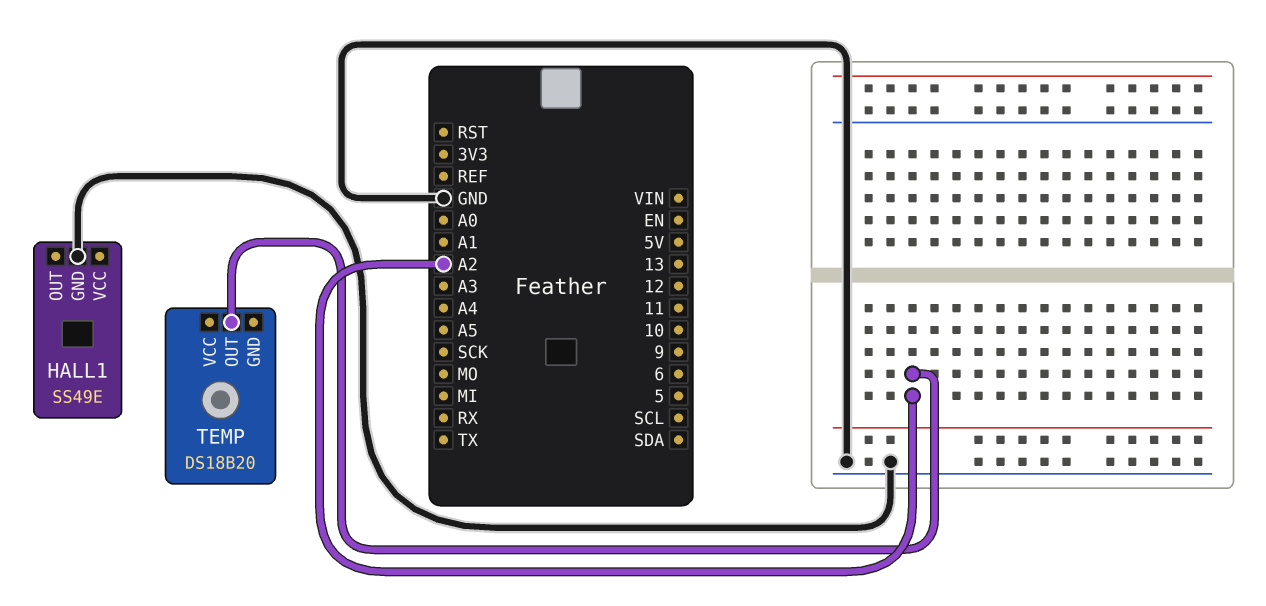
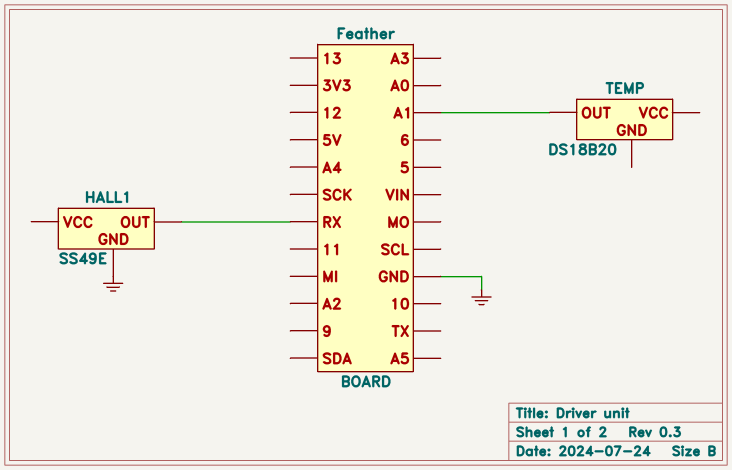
HALL1 pin OUT: none -> RX
TEMP pin OUT: A2 -> A1

